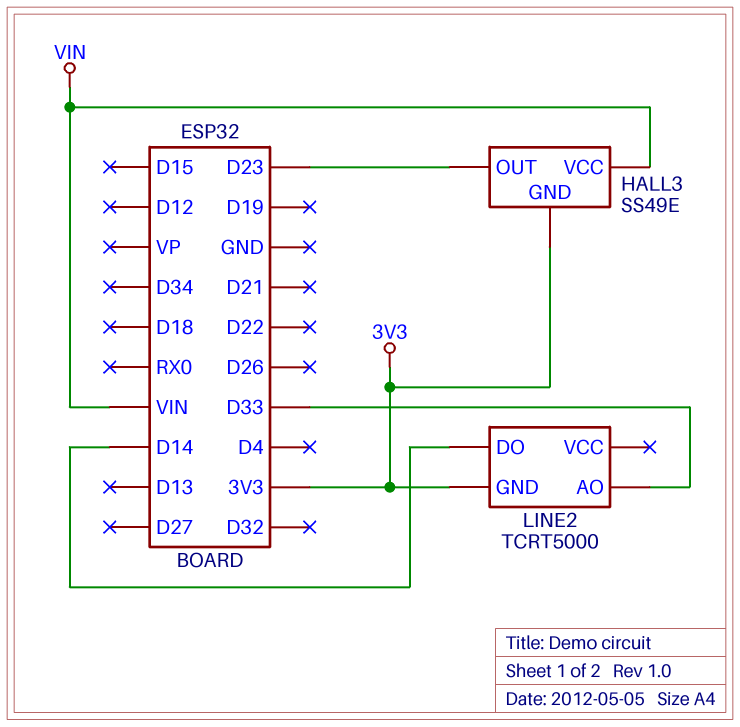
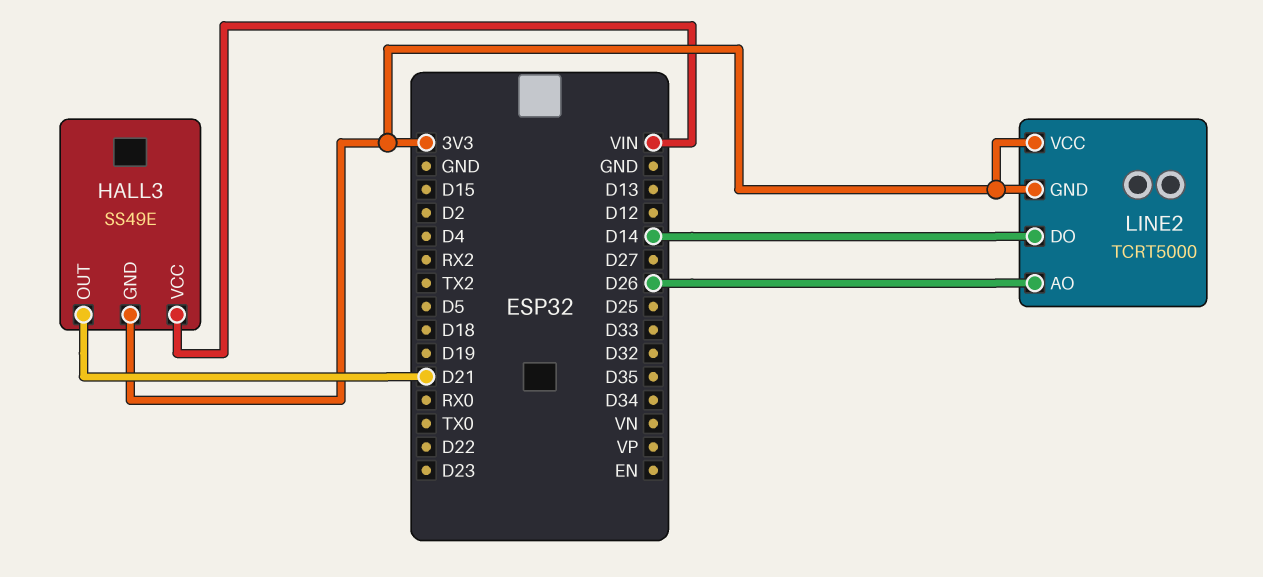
HALL3 pin OUT: D23 -> D21
LINE2 pin AO: D33 -> D26
LINE2 pin VCC: none -> 3V3

